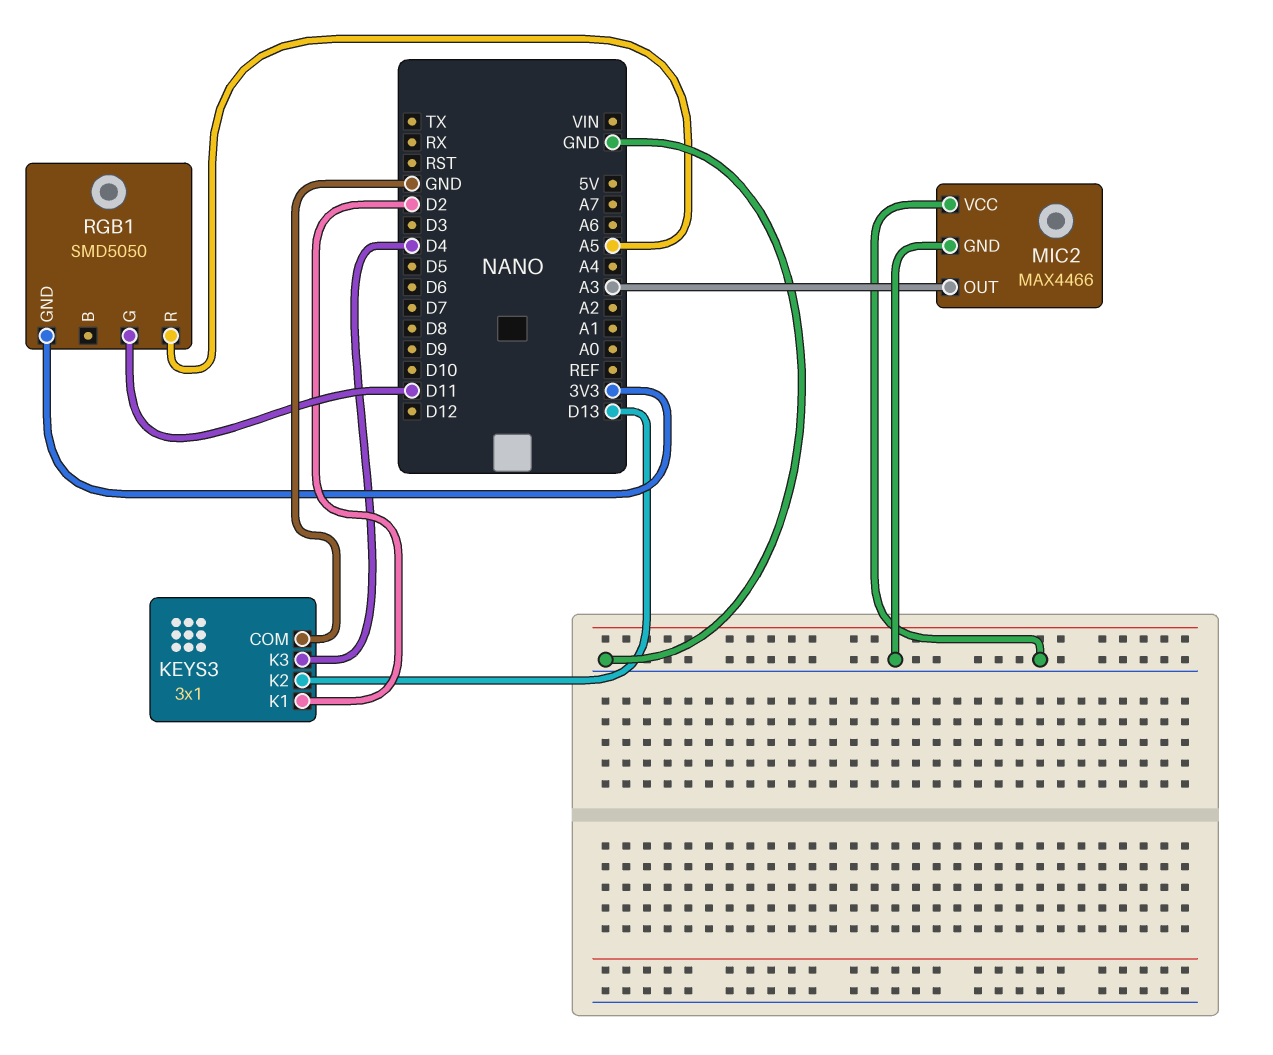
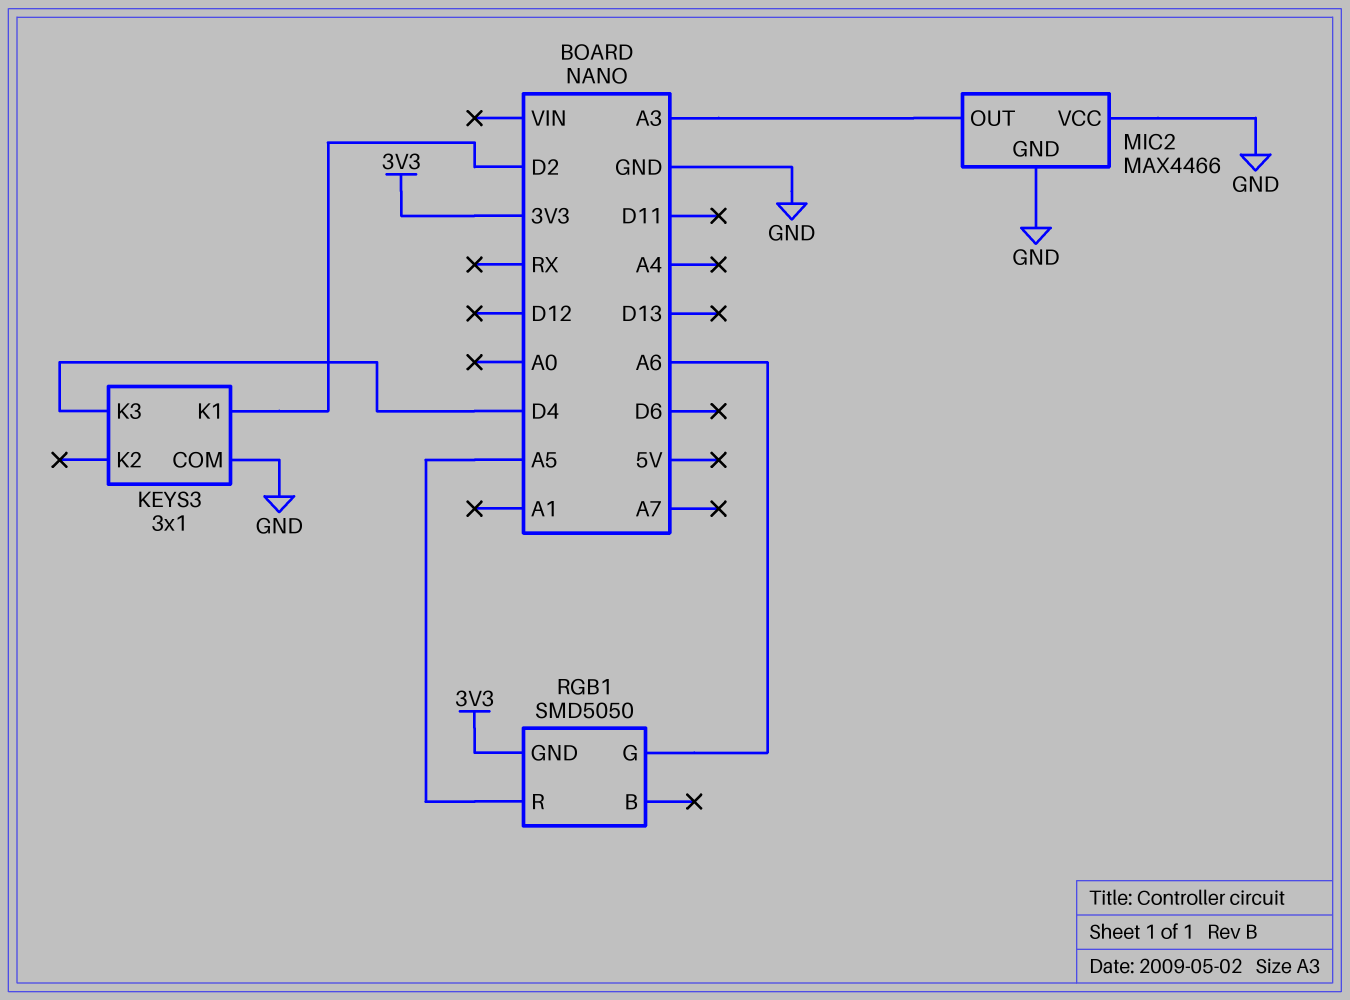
KEYS3 pin K2: D13 -> none
RGB1 pin G: D11 -> A6

